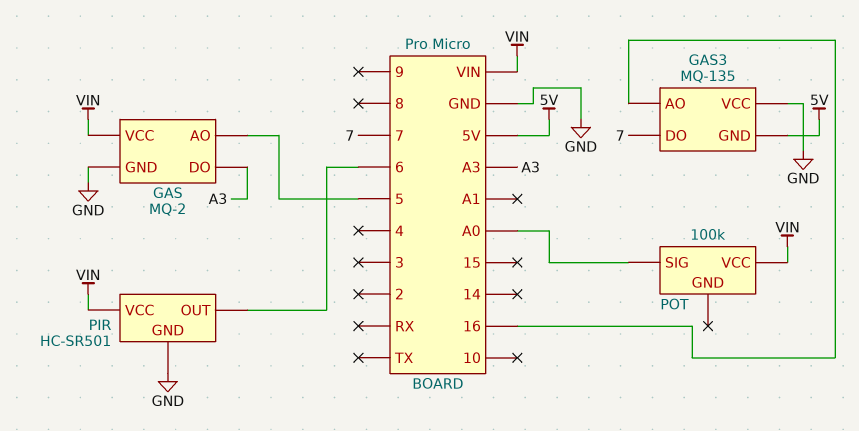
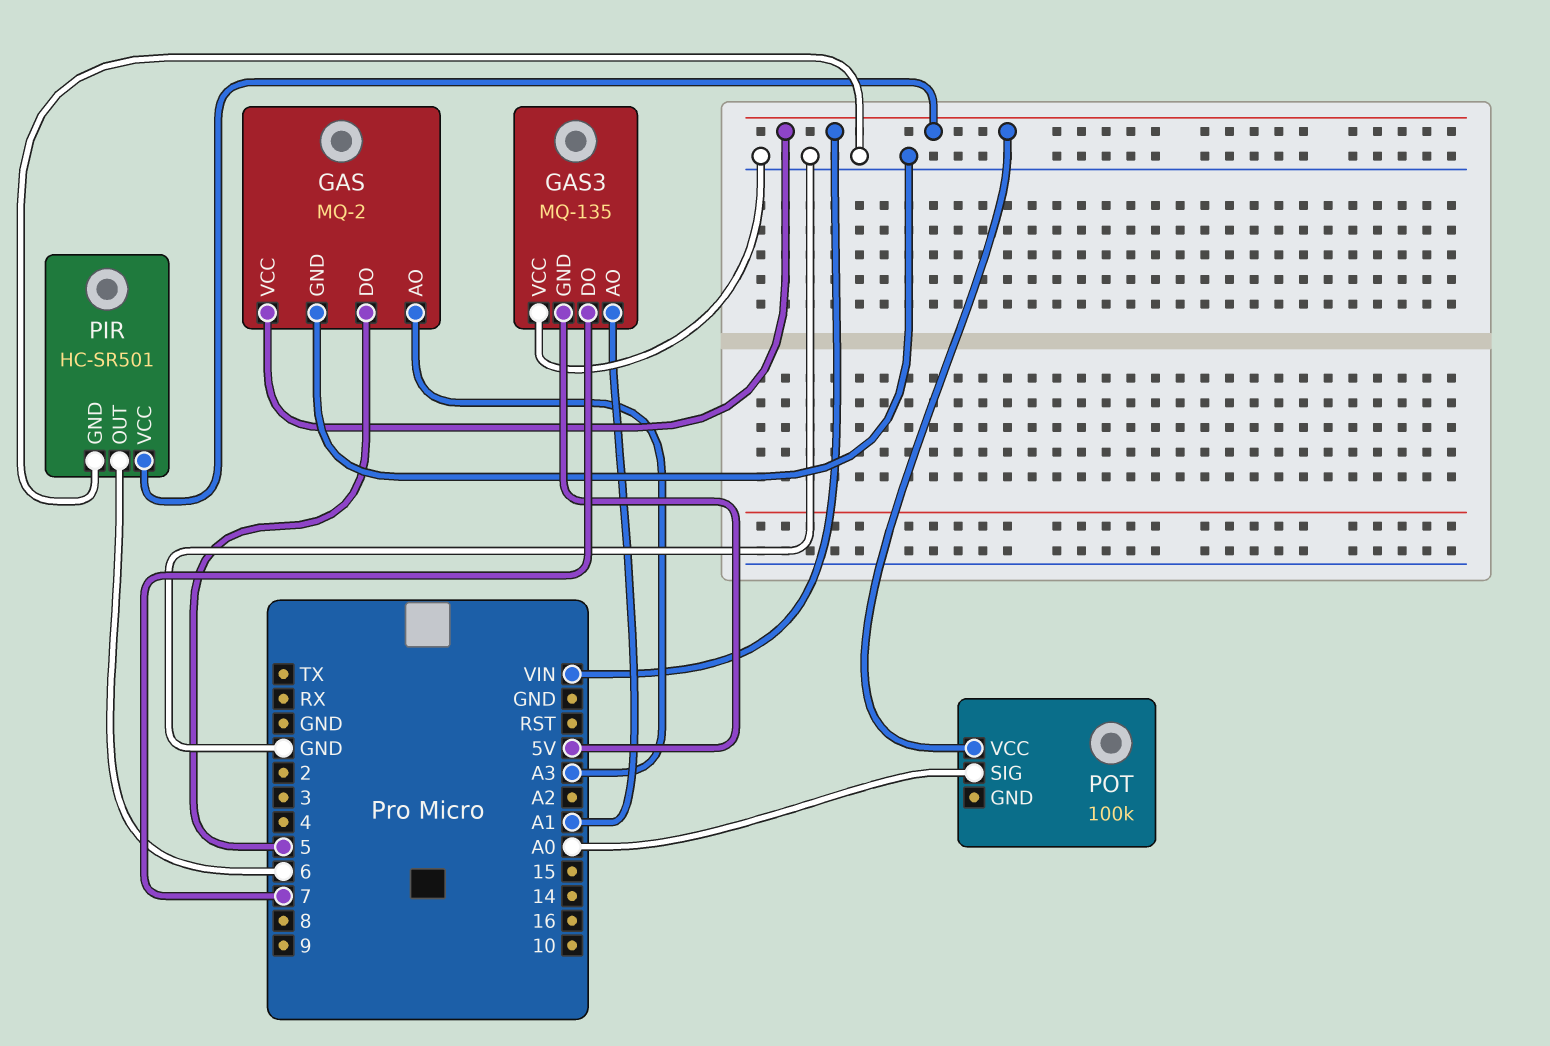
GAS pin AO: 5 -> A3
GAS pin DO: A3 -> 5
GAS3 pin AO: 16 -> A1

